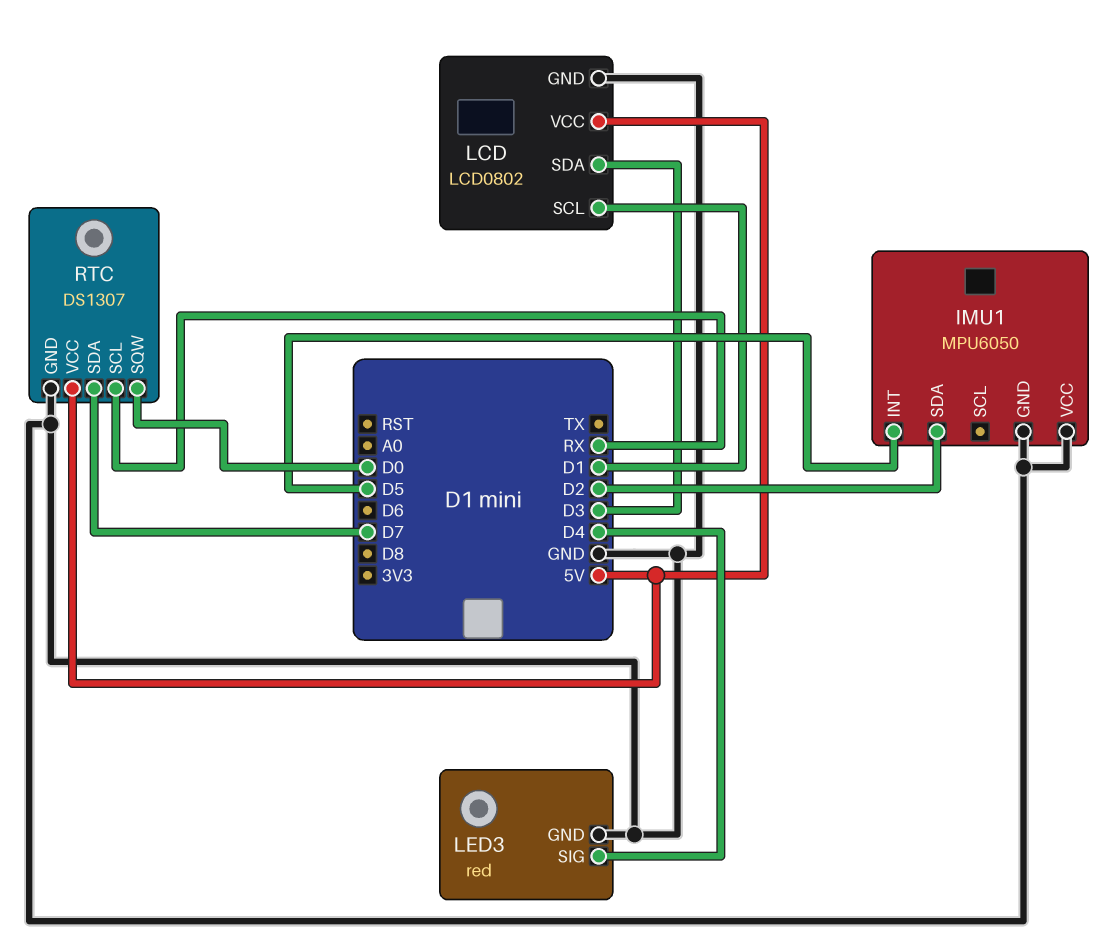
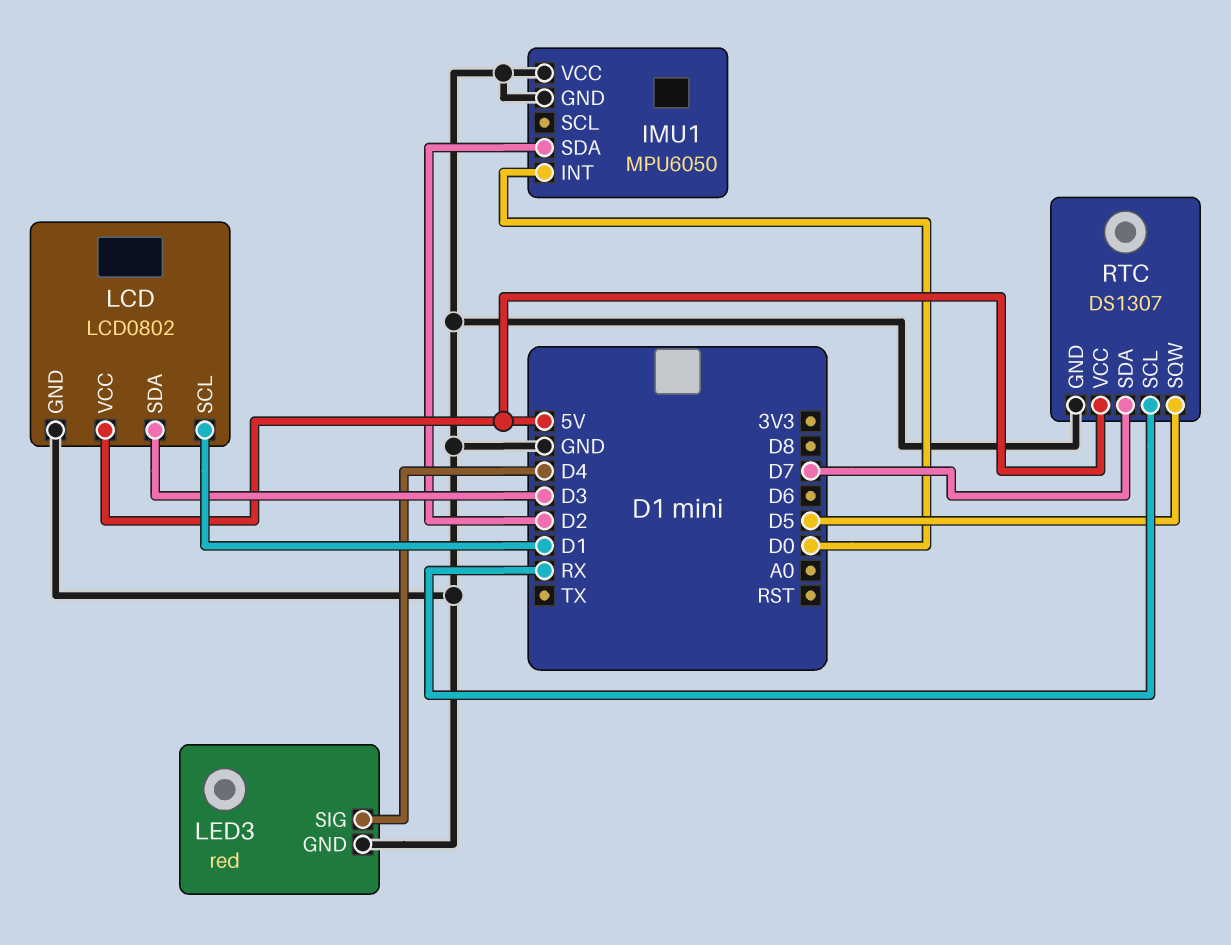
IMU1 pin INT: D5 -> D0
RTC pin SQW: D0 -> D5

